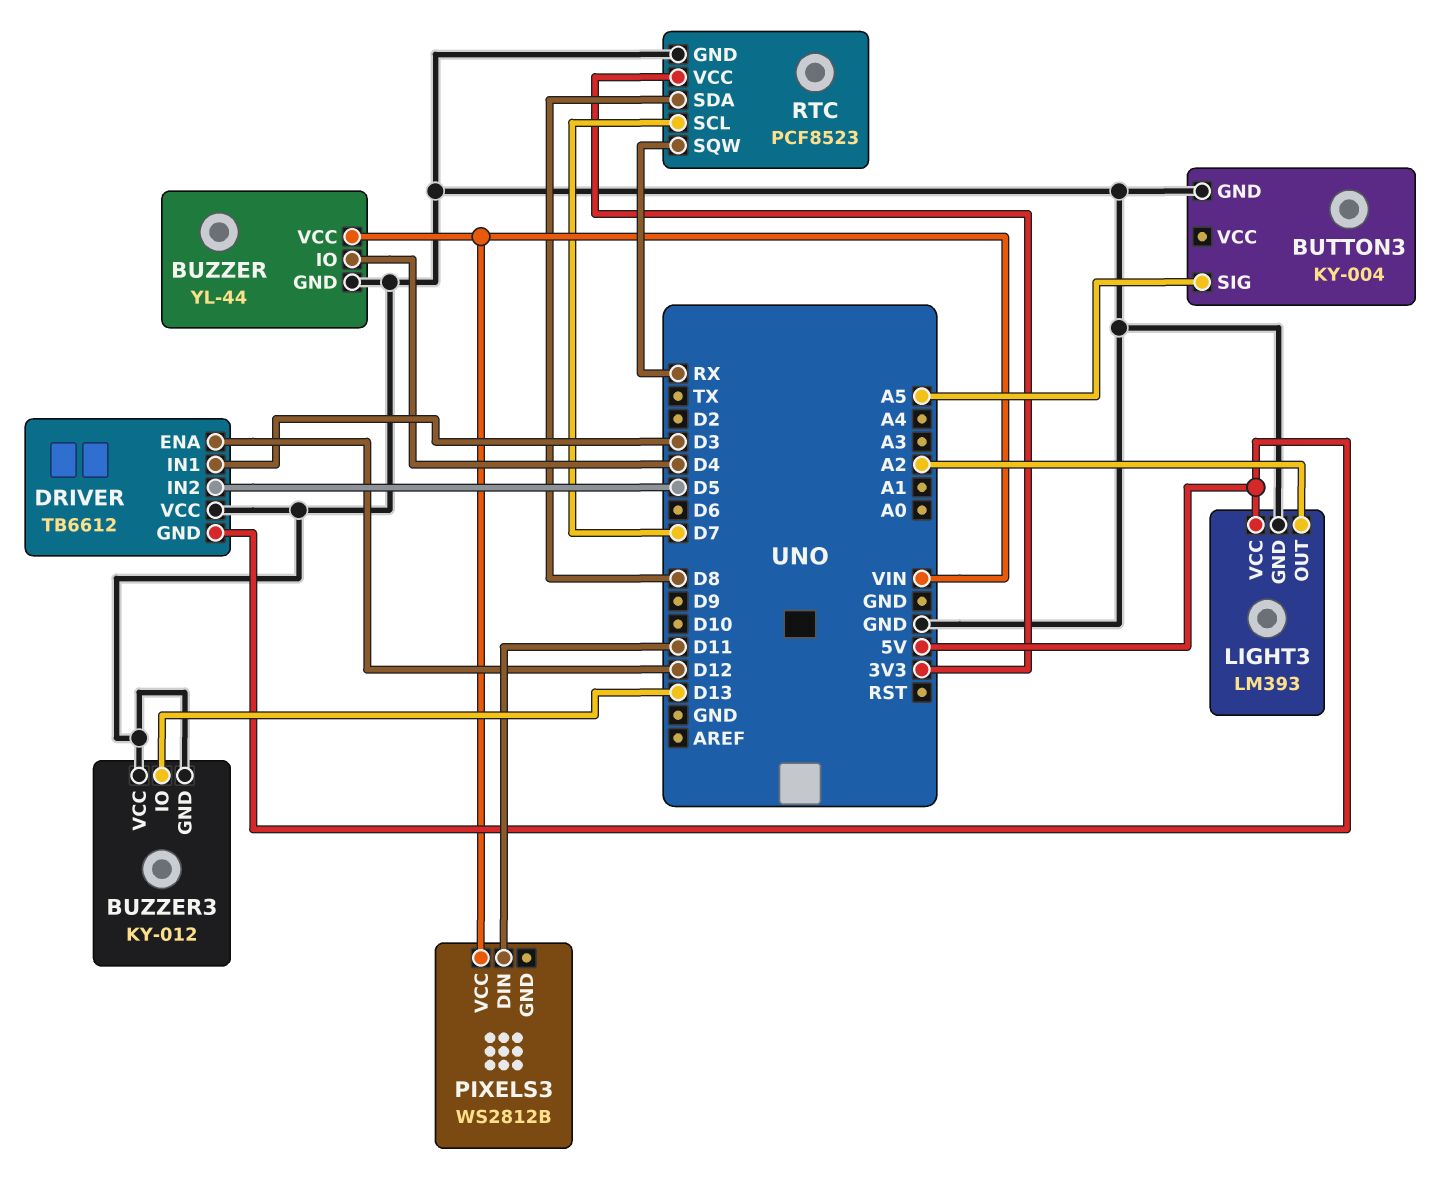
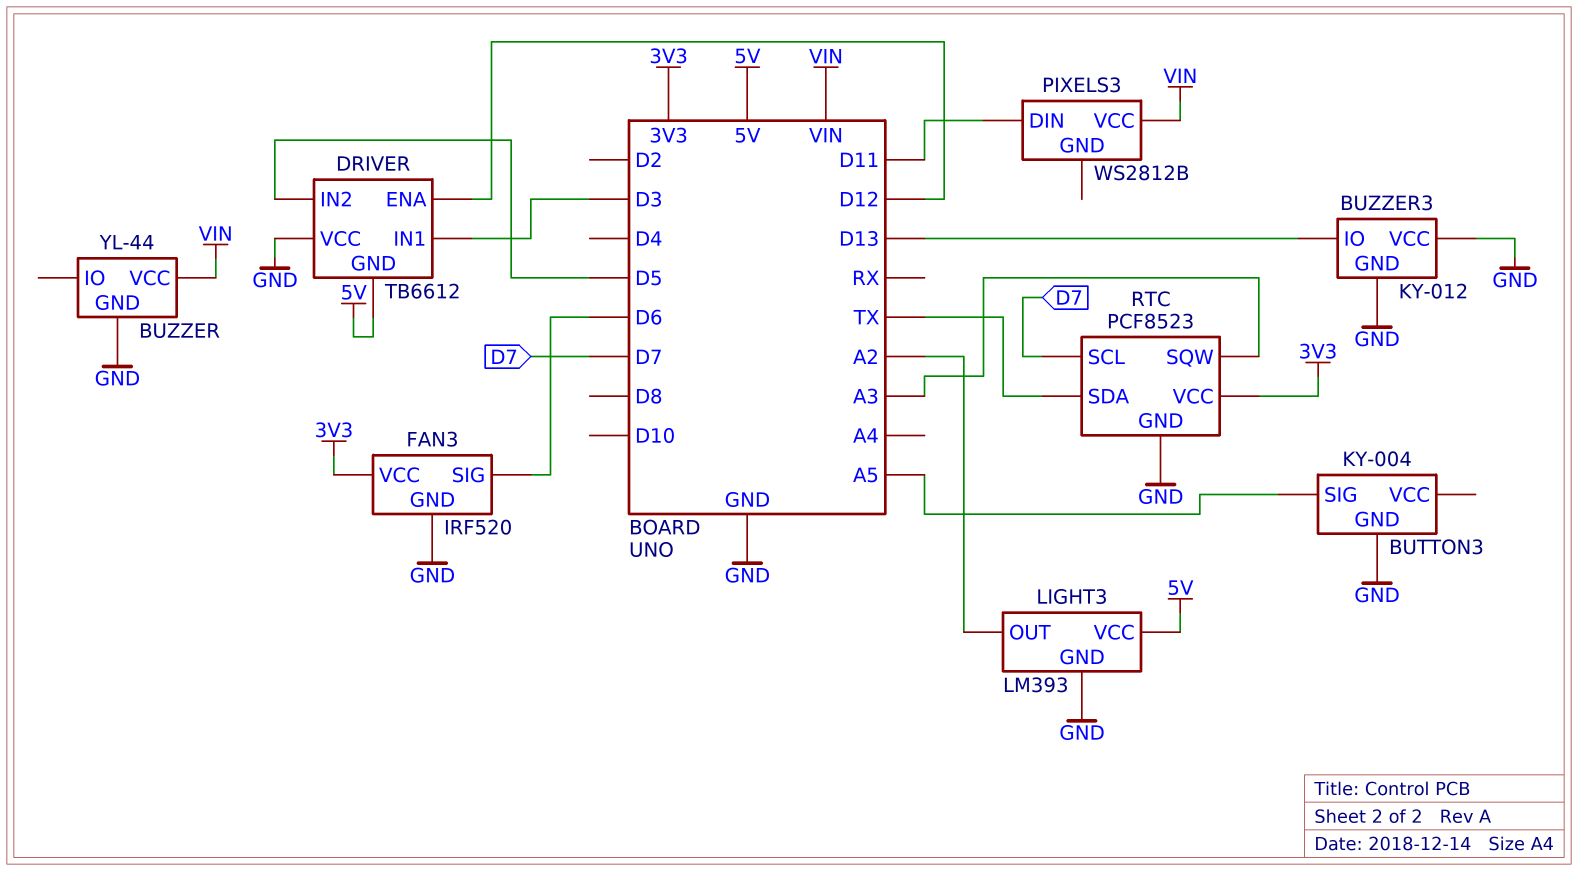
BUZZER pin IO: D4 -> none
FAN3: none -> IRF520
FAN3 pin GND: none -> GND
FAN3 pin SIG: none -> D6
FAN3 pin VCC: none -> 3V3
RTC pin SDA: D8 -> TX
RTC pin SQW: RX -> A3

